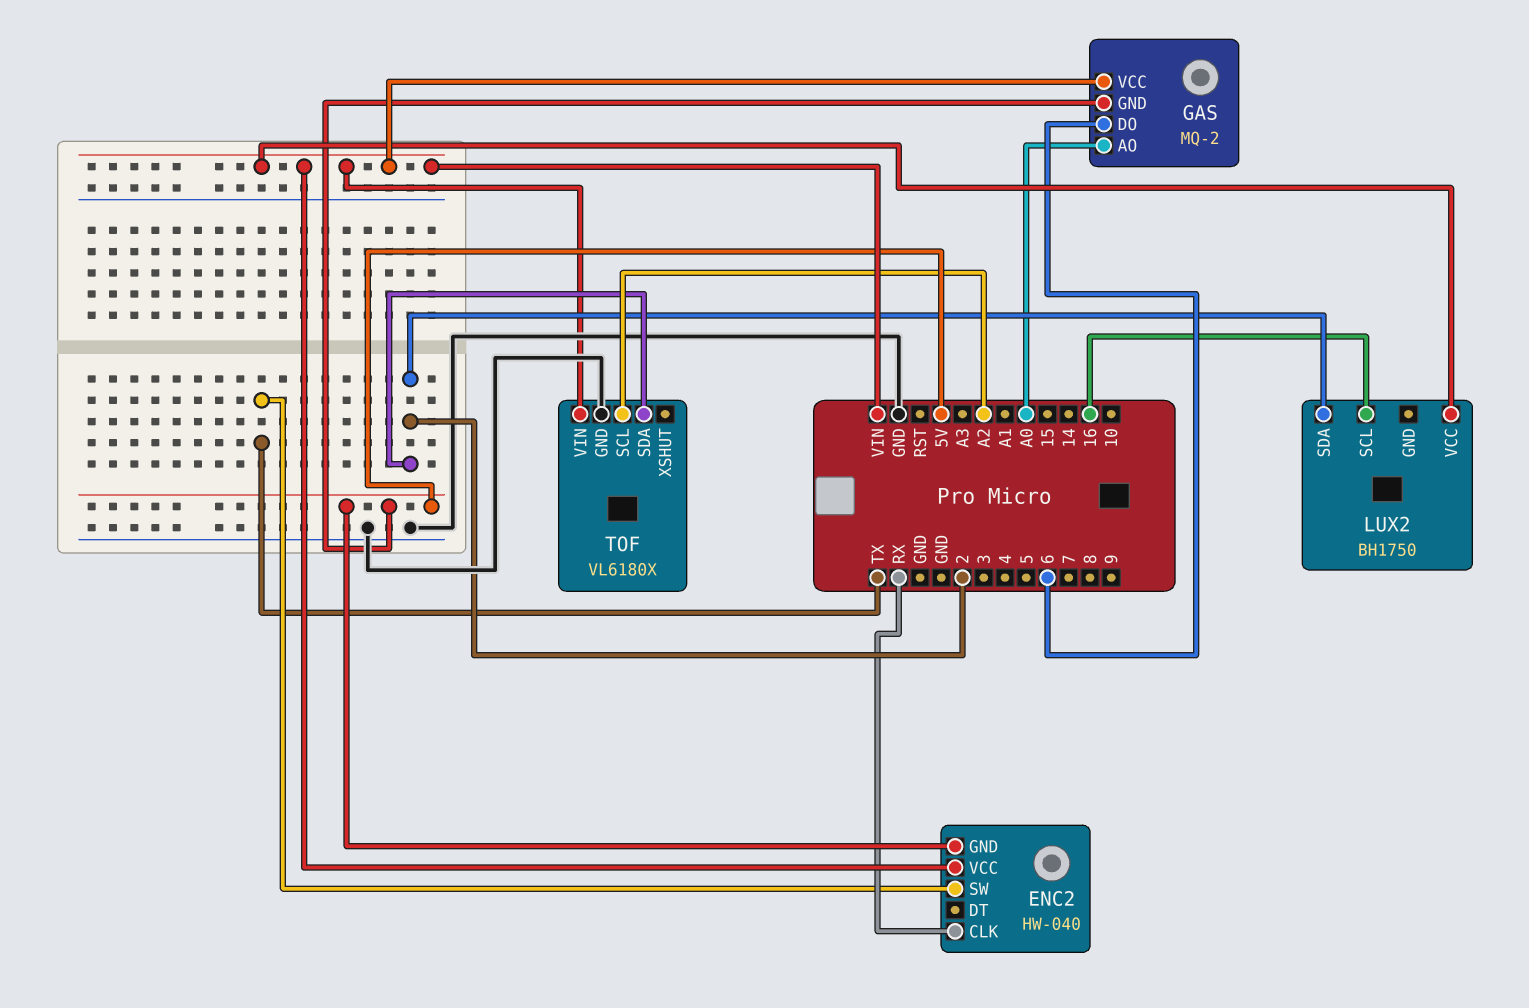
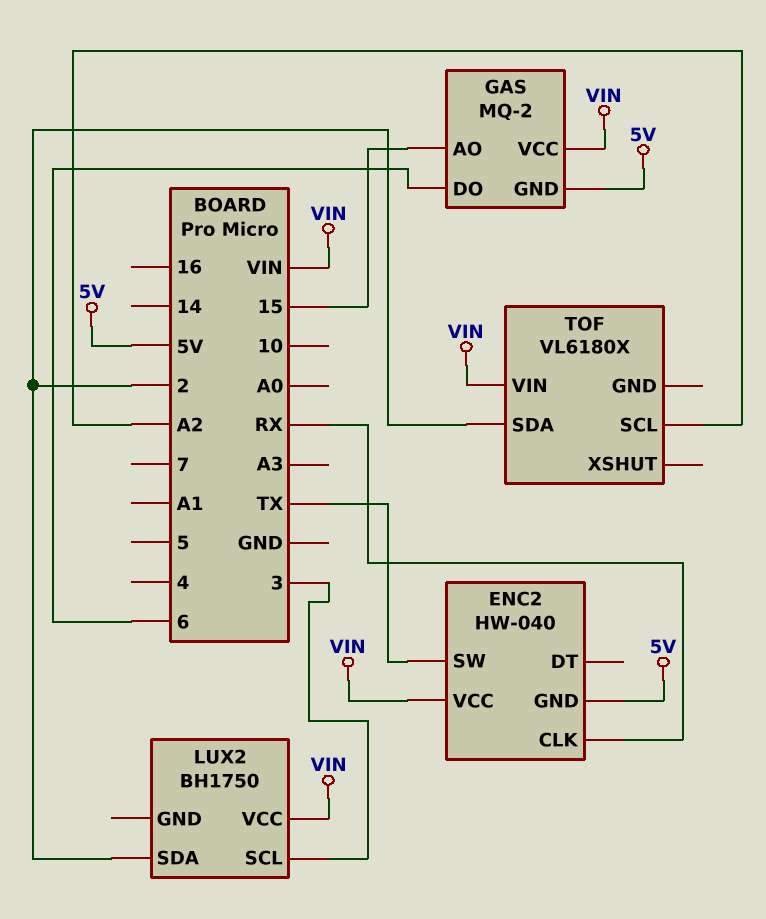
GAS pin AO: A0 -> 15
LUX2 pin SCL: 16 -> 3
TOF pin GND: GND -> none

